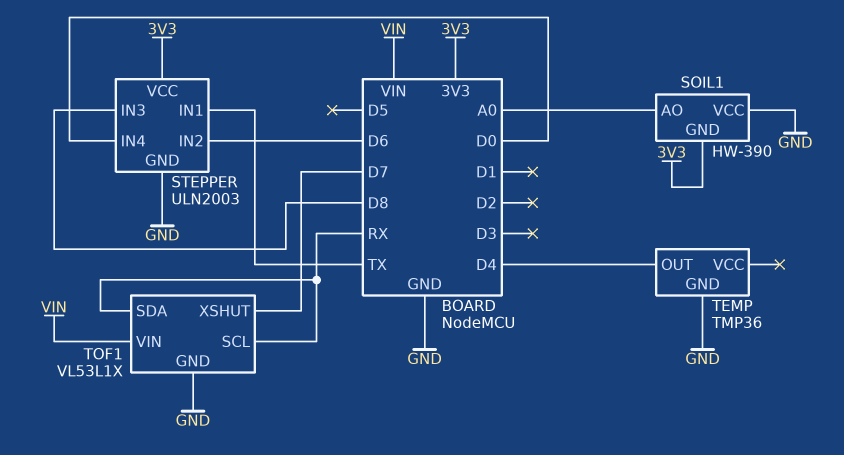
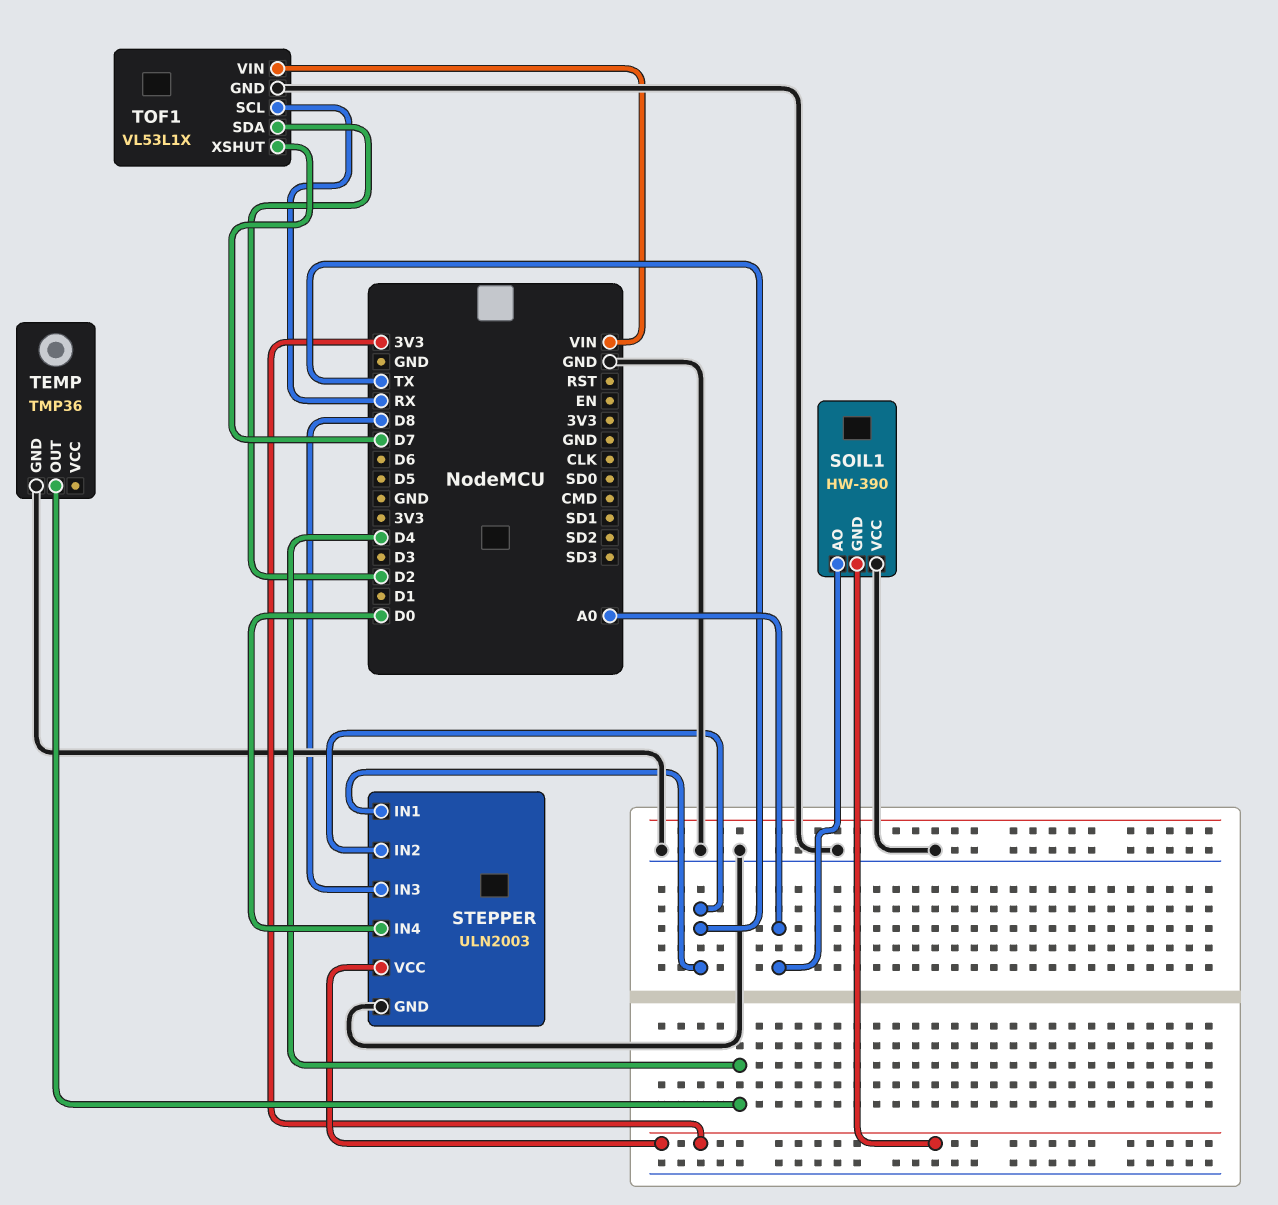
STEPPER pin IN2: D6 -> TX
TOF1 pin SDA: RX -> D2

